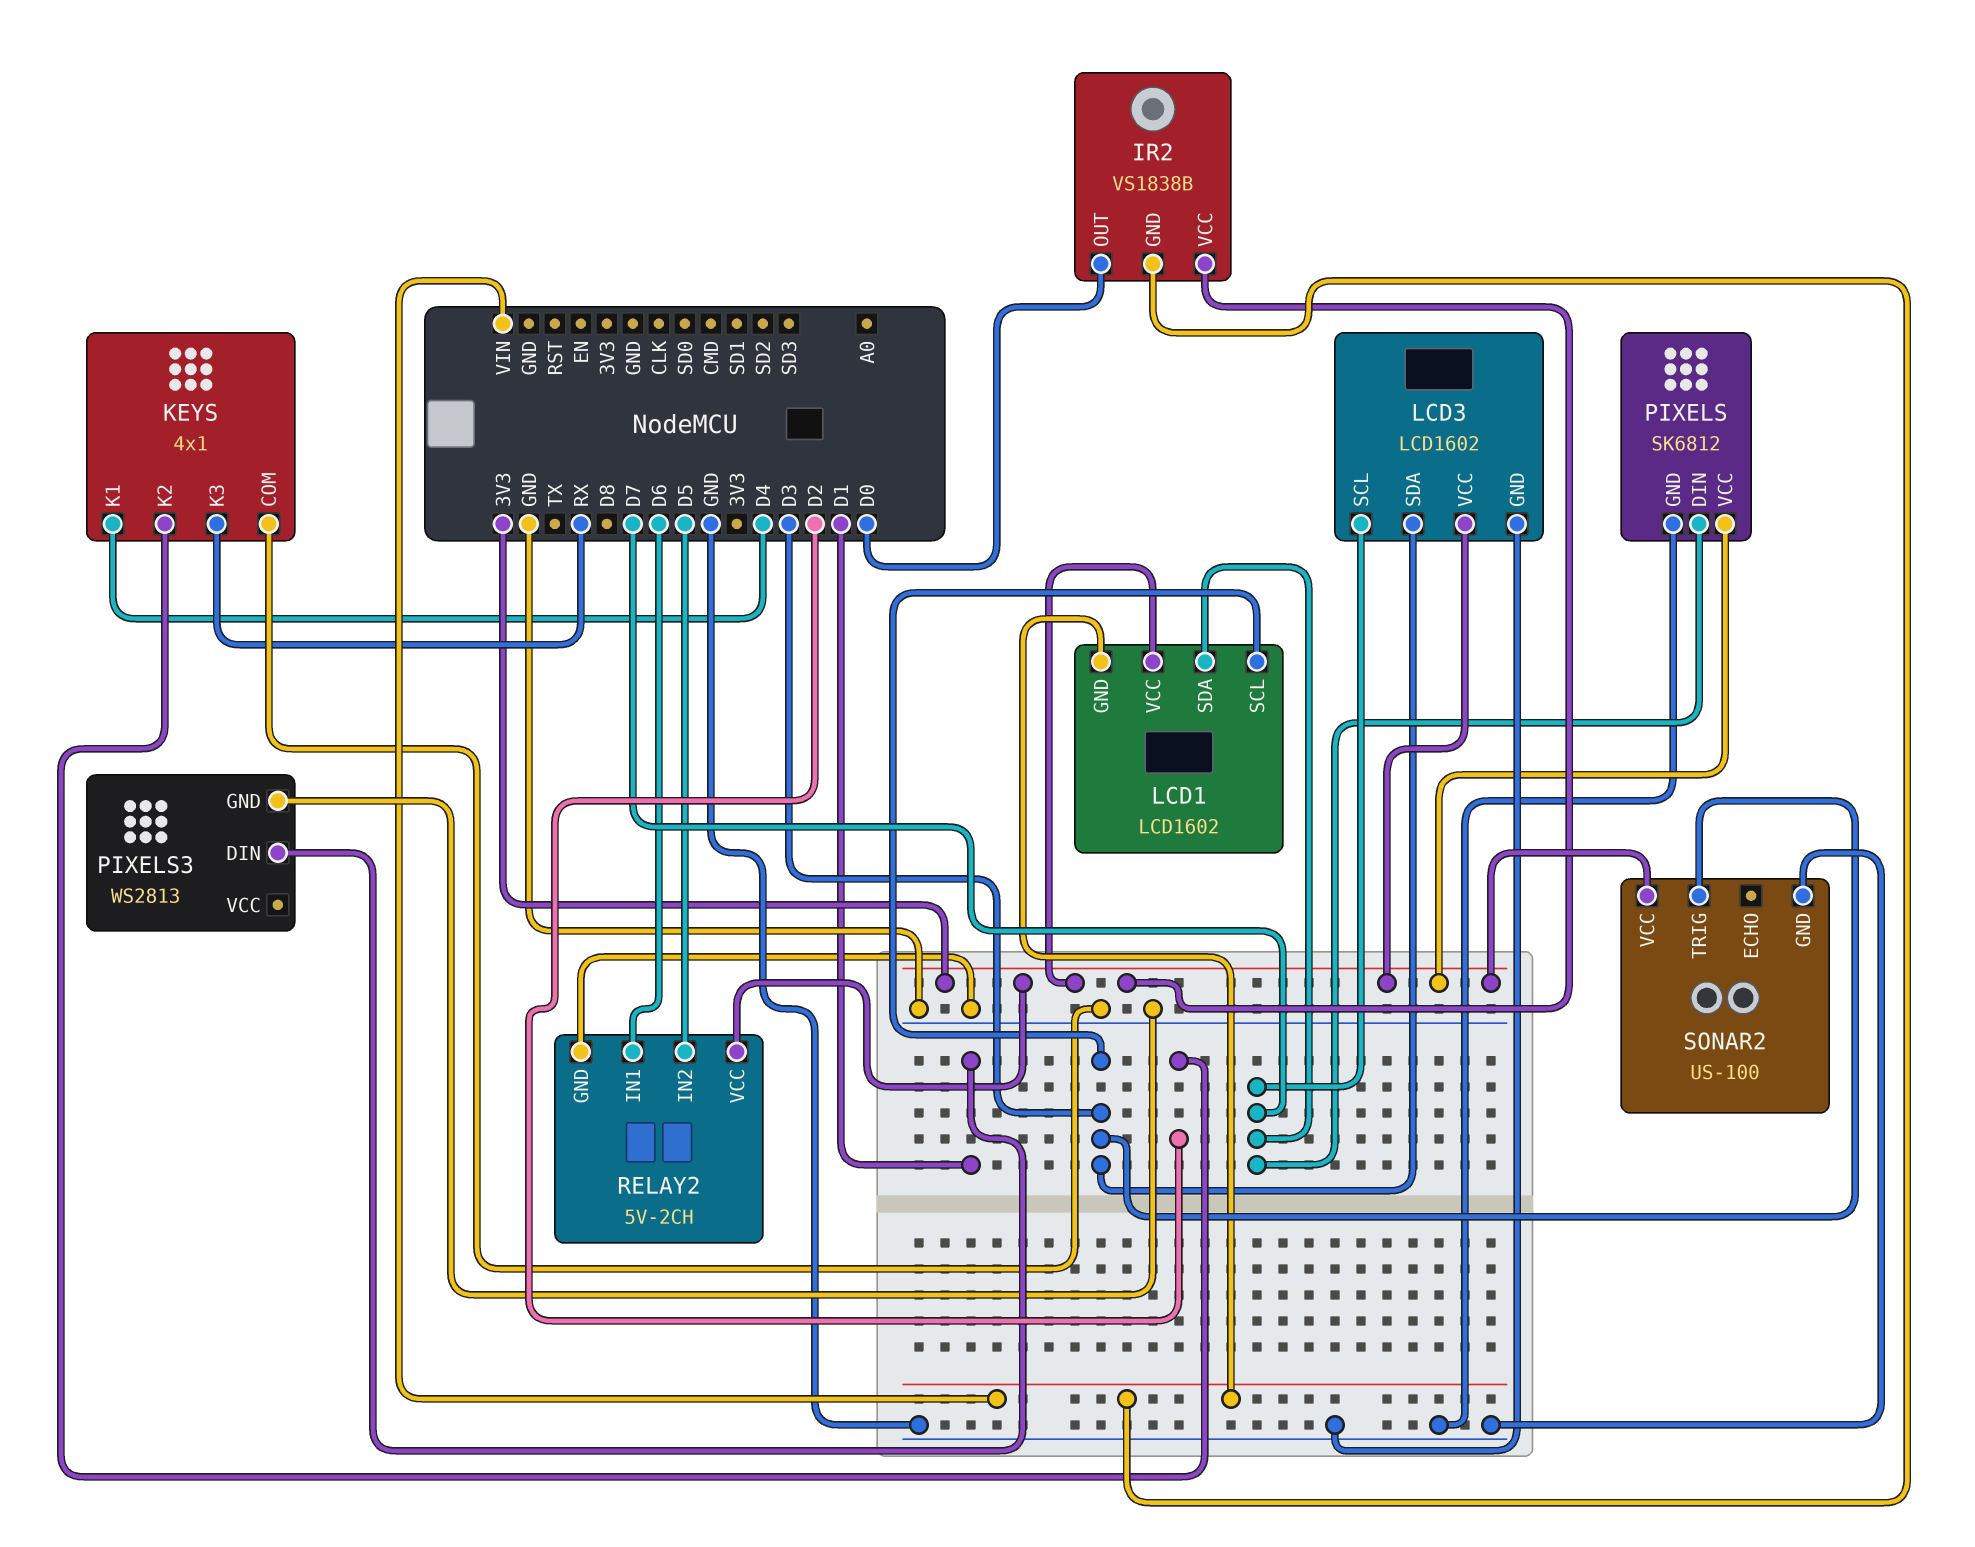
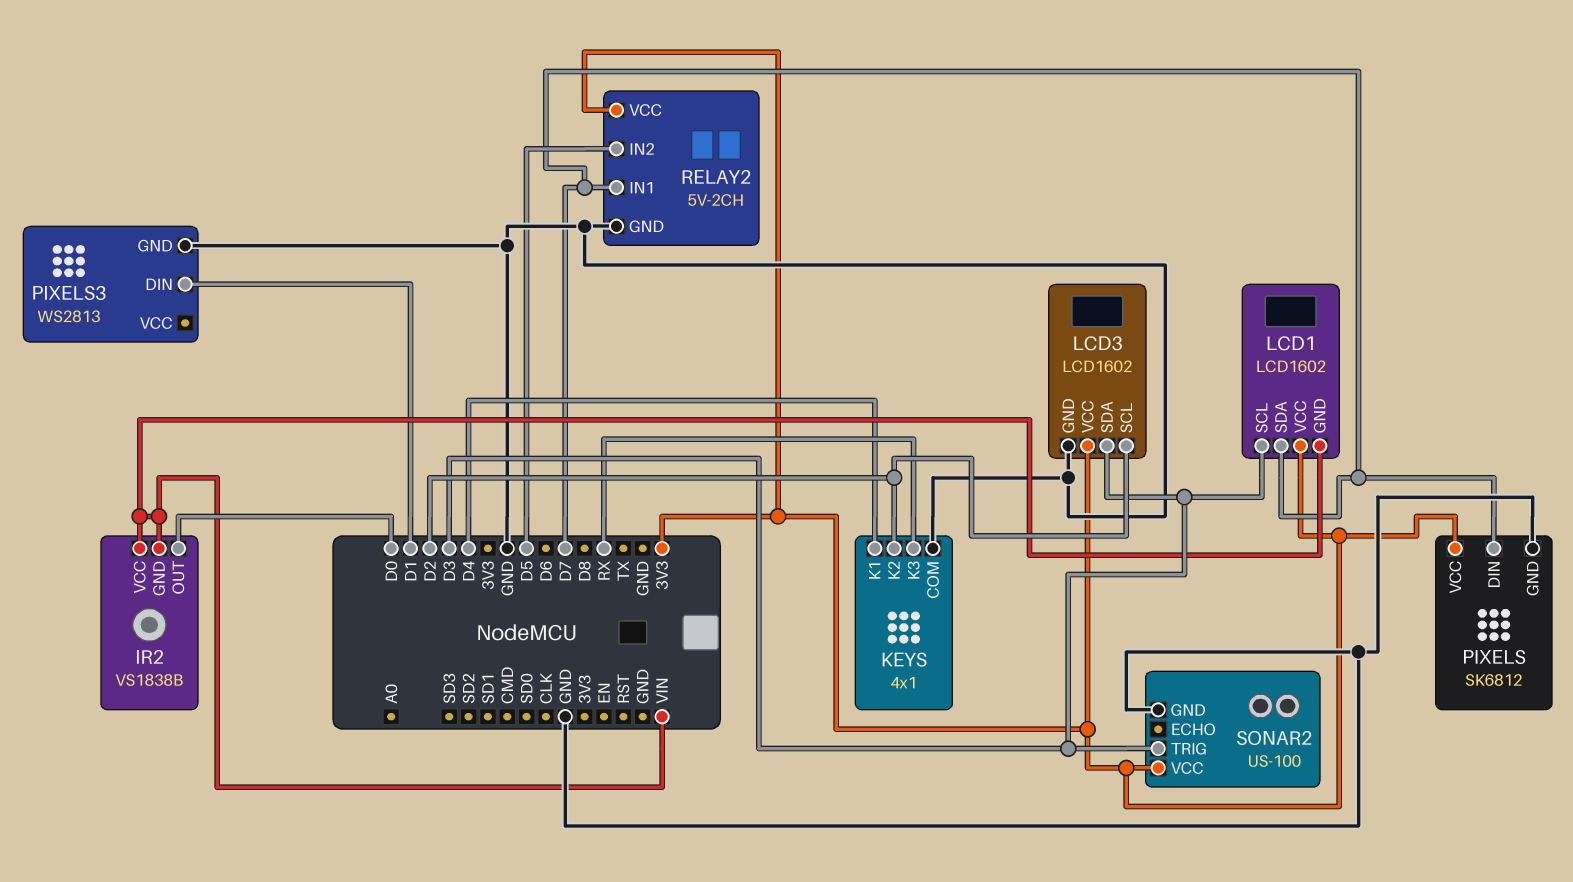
IR2 pin VCC: 3V3 -> VIN
LCD3 pin SCL: D7 -> D2
RELAY2 pin IN1: D6 -> D7

